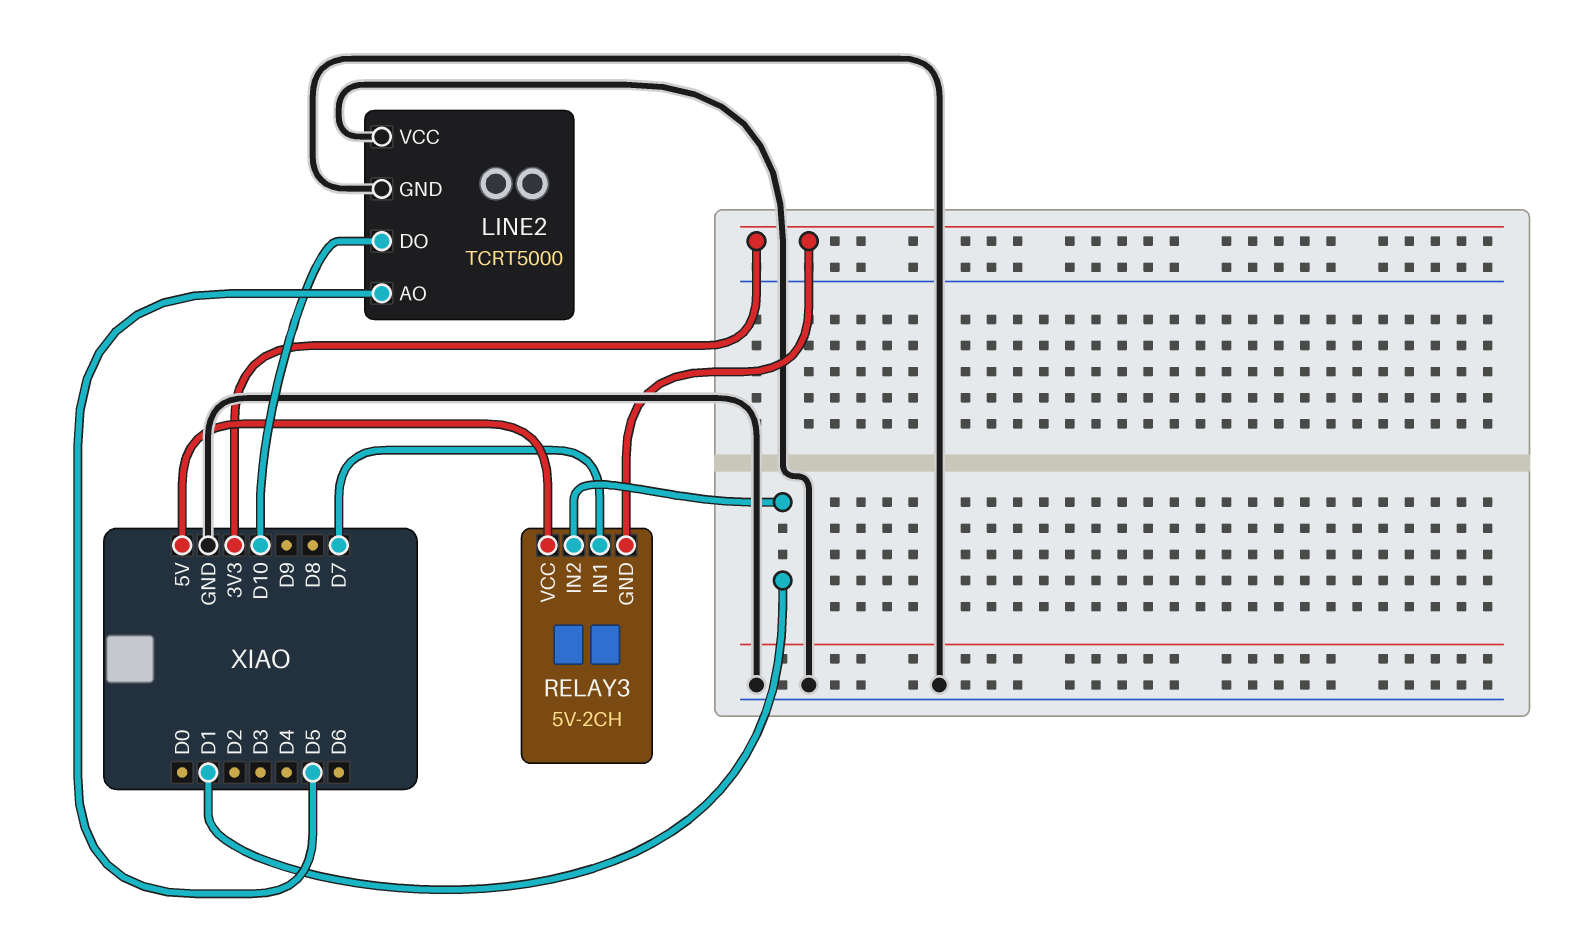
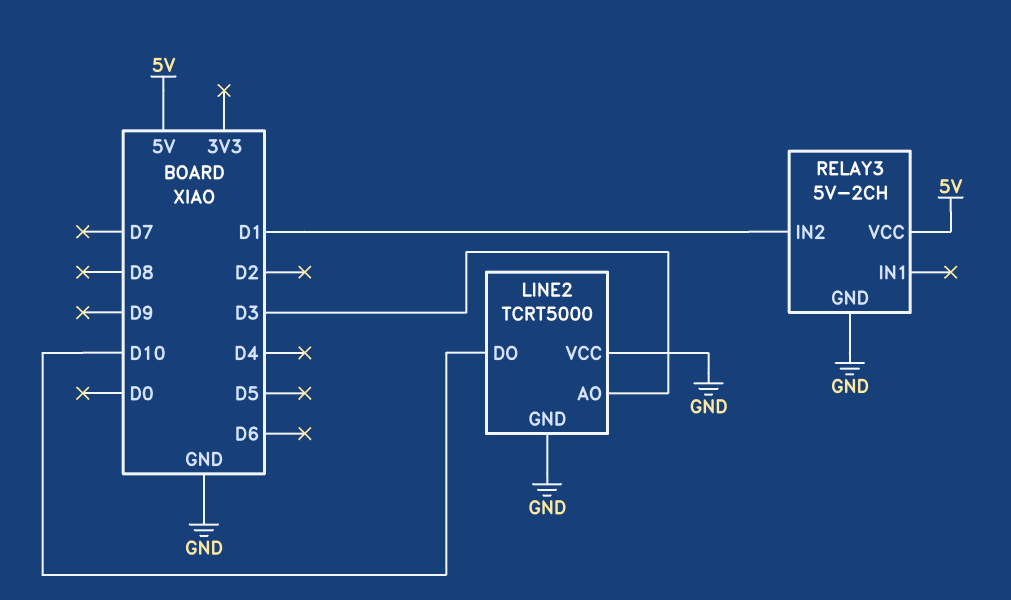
LINE2 pin AO: D5 -> D3
RELAY3 pin GND: 3V3 -> GND
RELAY3 pin IN1: D7 -> none

